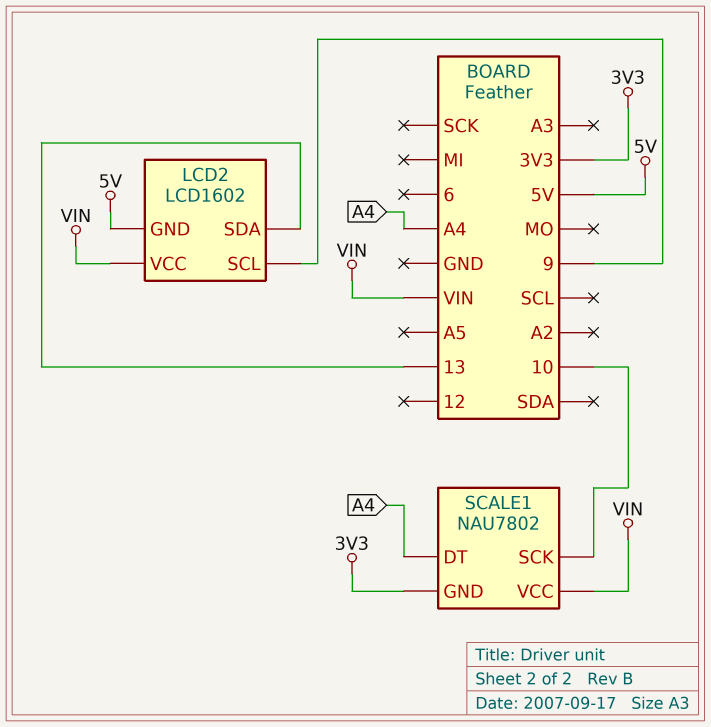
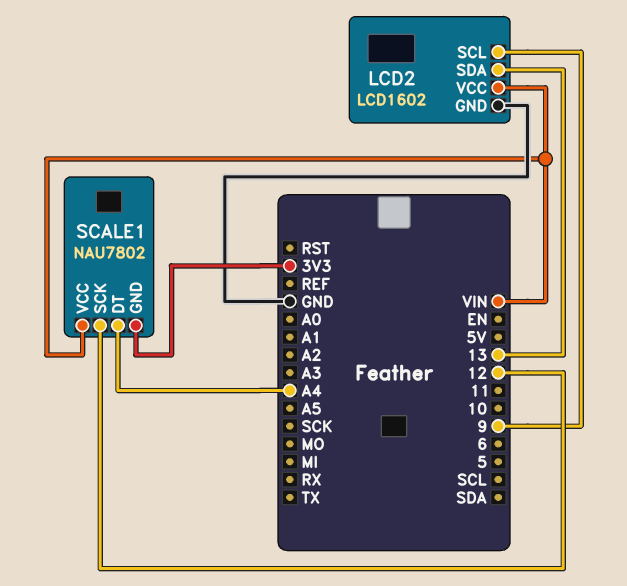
LCD2 pin GND: 5V -> GND
SCALE1 pin SCK: 10 -> 12

